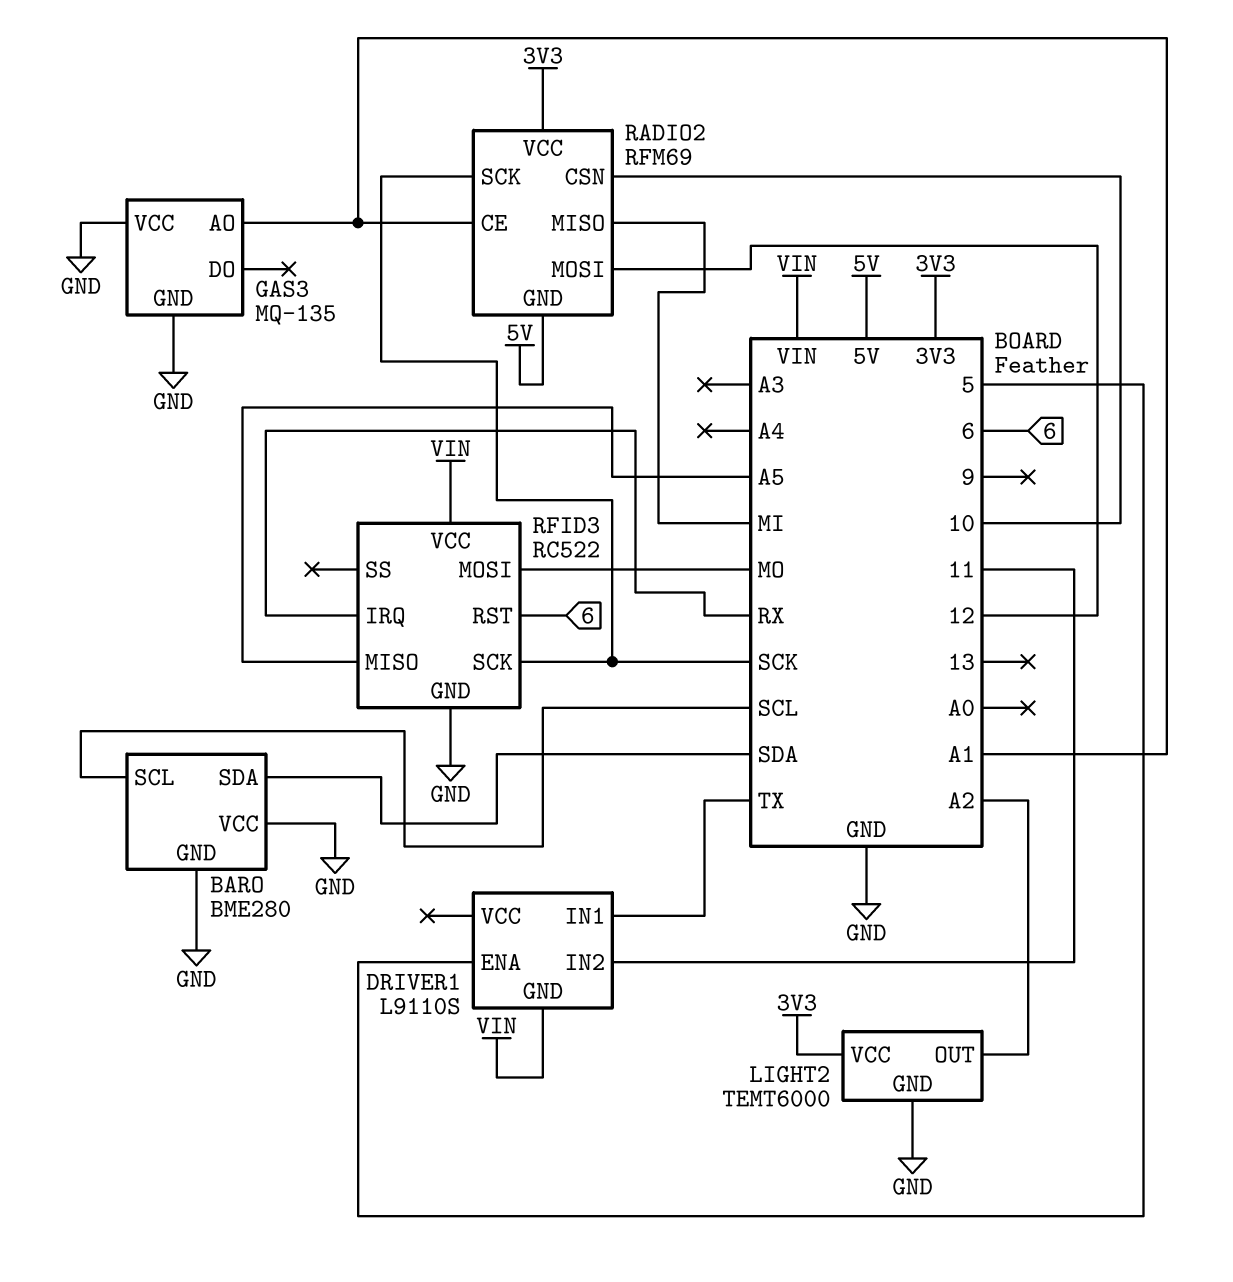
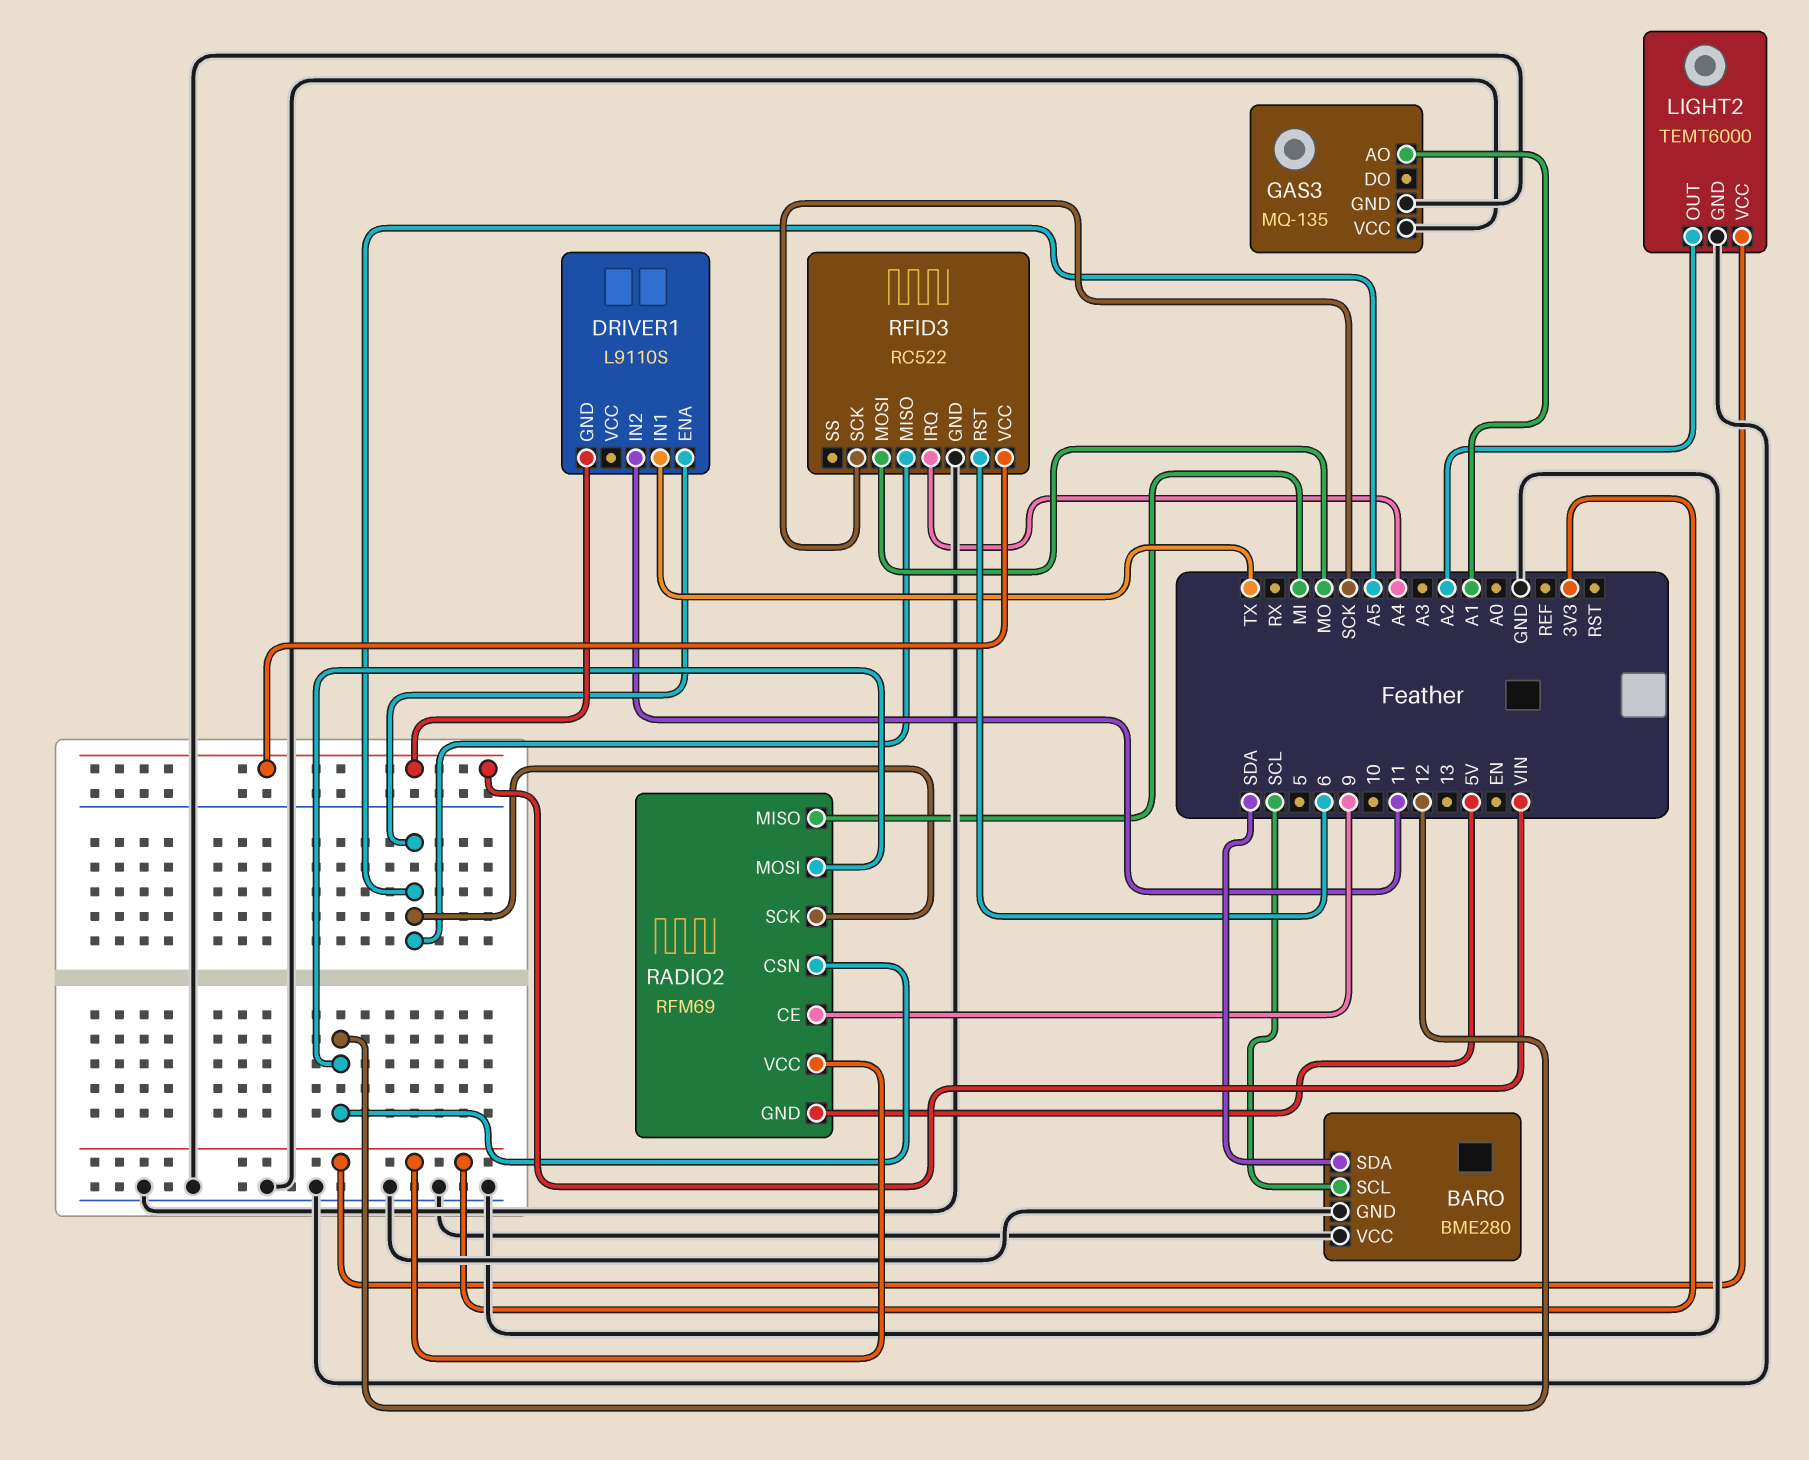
DRIVER1 pin ENA: 5 -> A5
RADIO2 pin CE: A1 -> 9
RADIO2 pin CSN: 10 -> 12
RADIO2 pin SCK: SCK -> A5
RFID3 pin IRQ: RX -> A4

